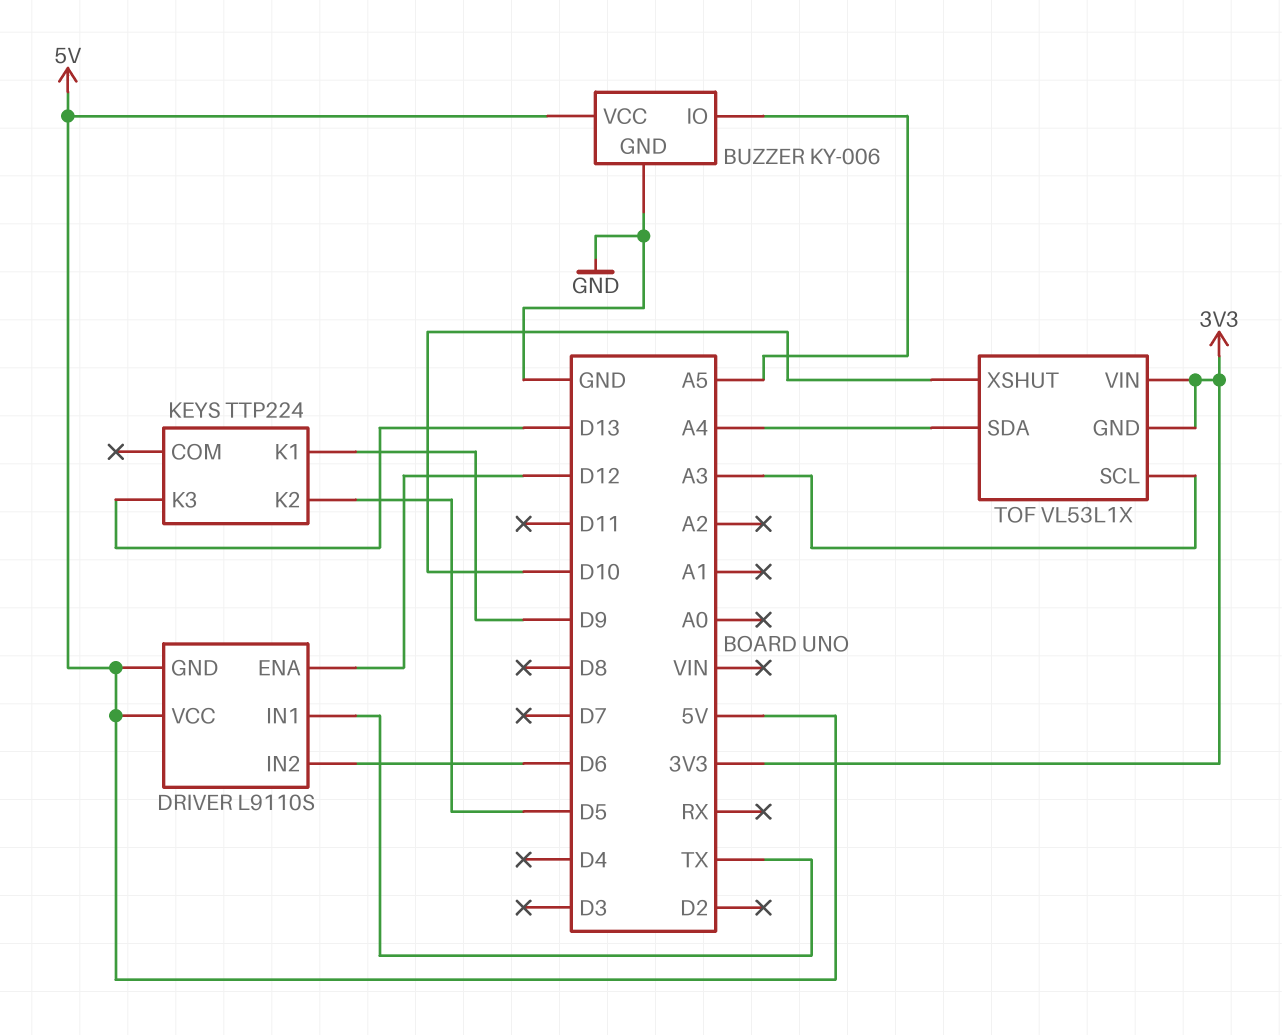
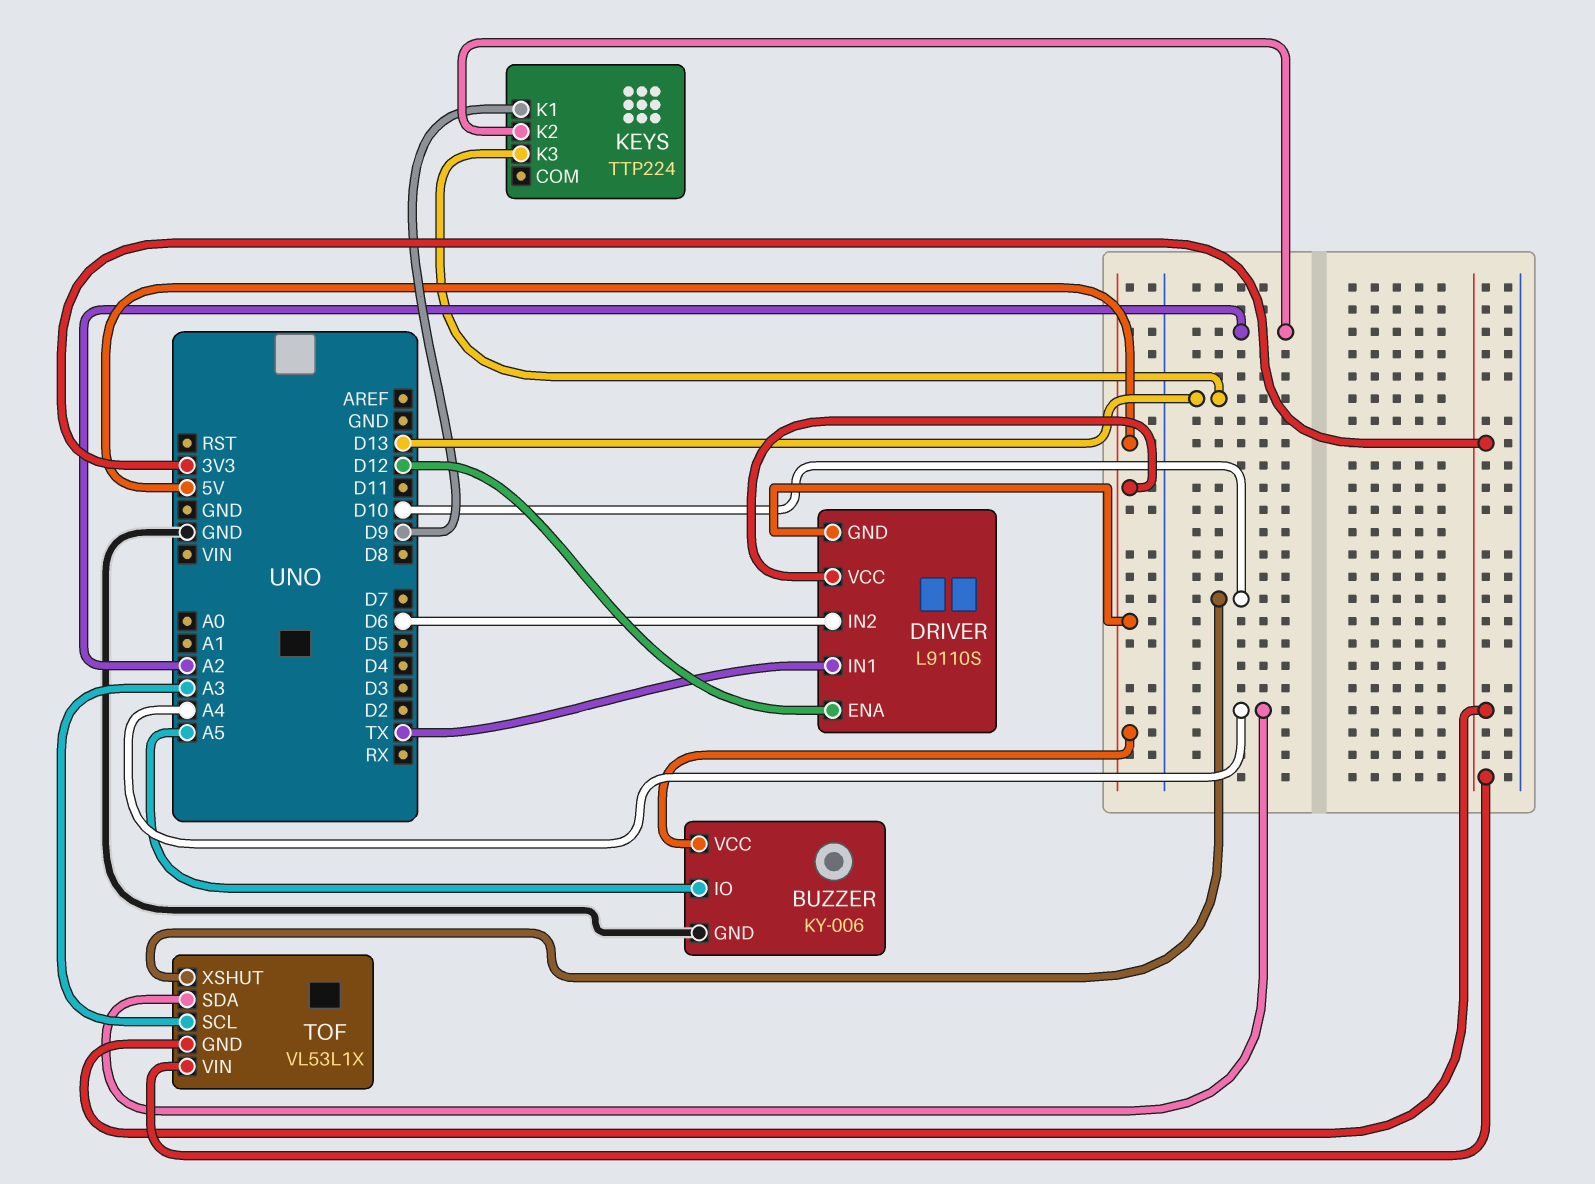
KEYS pin K2: D5 -> A2

